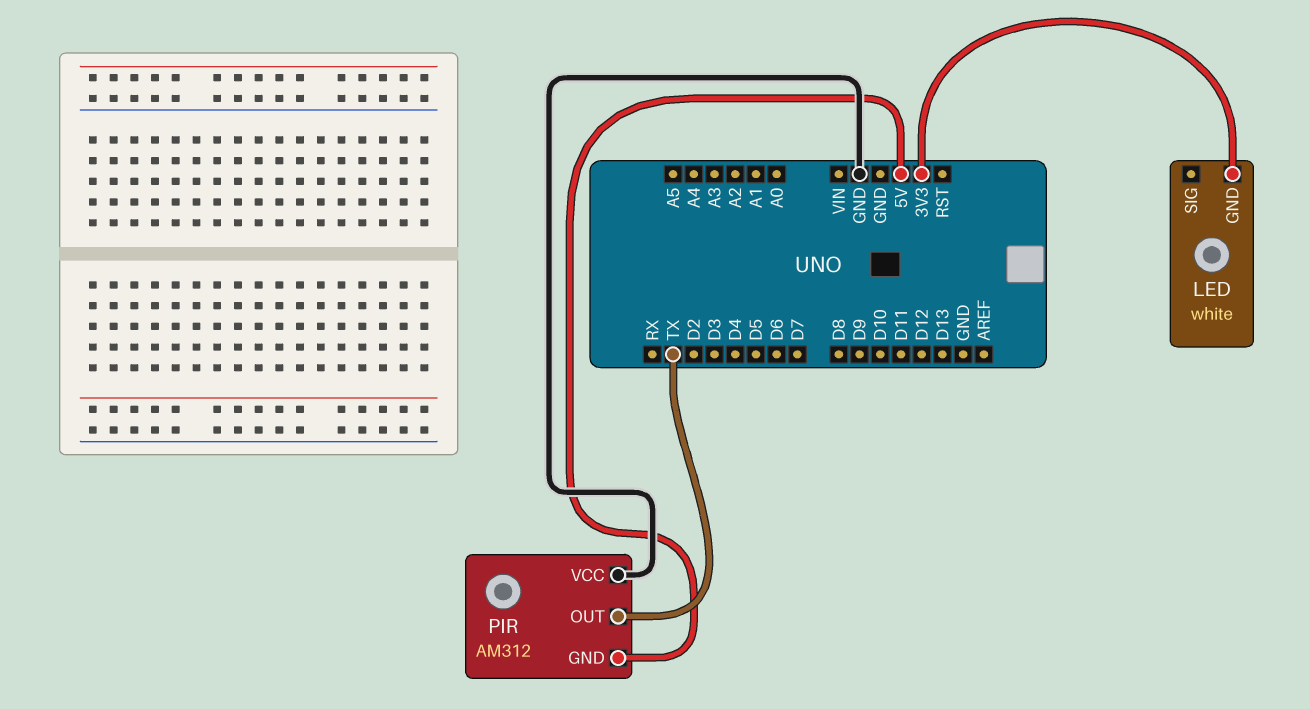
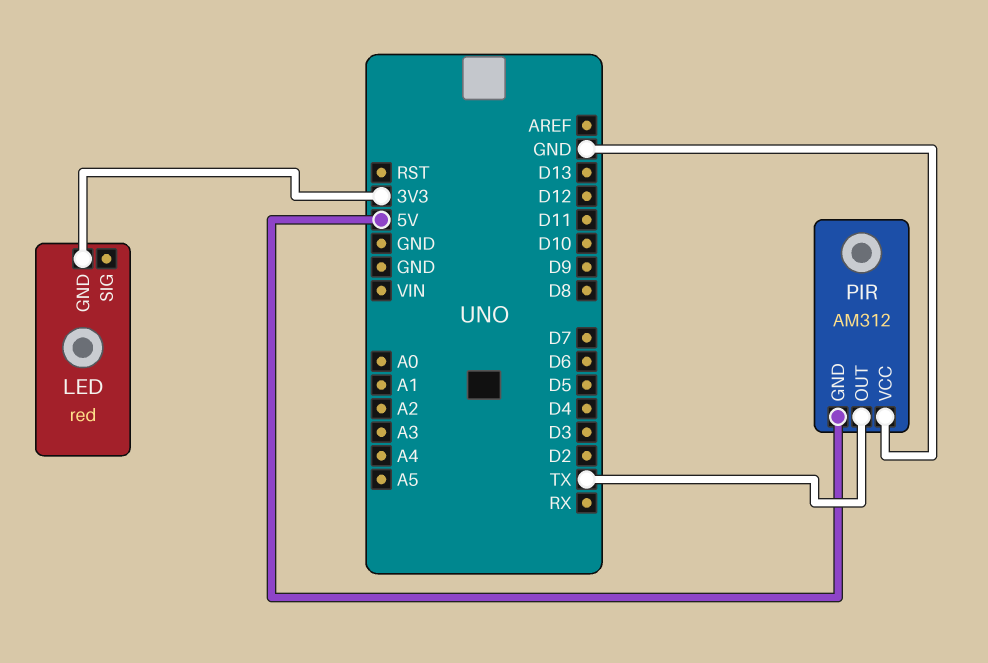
LED: white -> red

